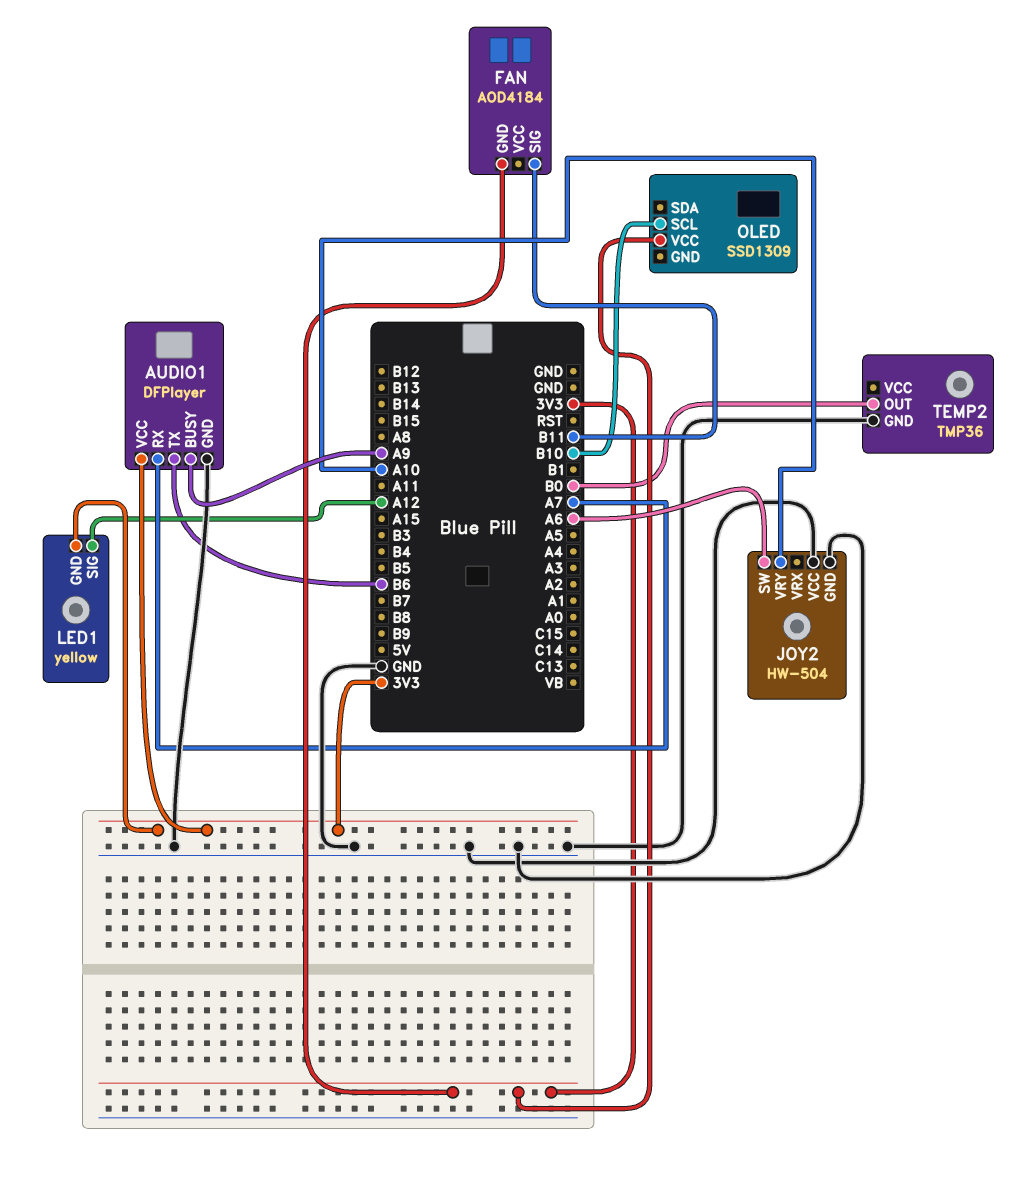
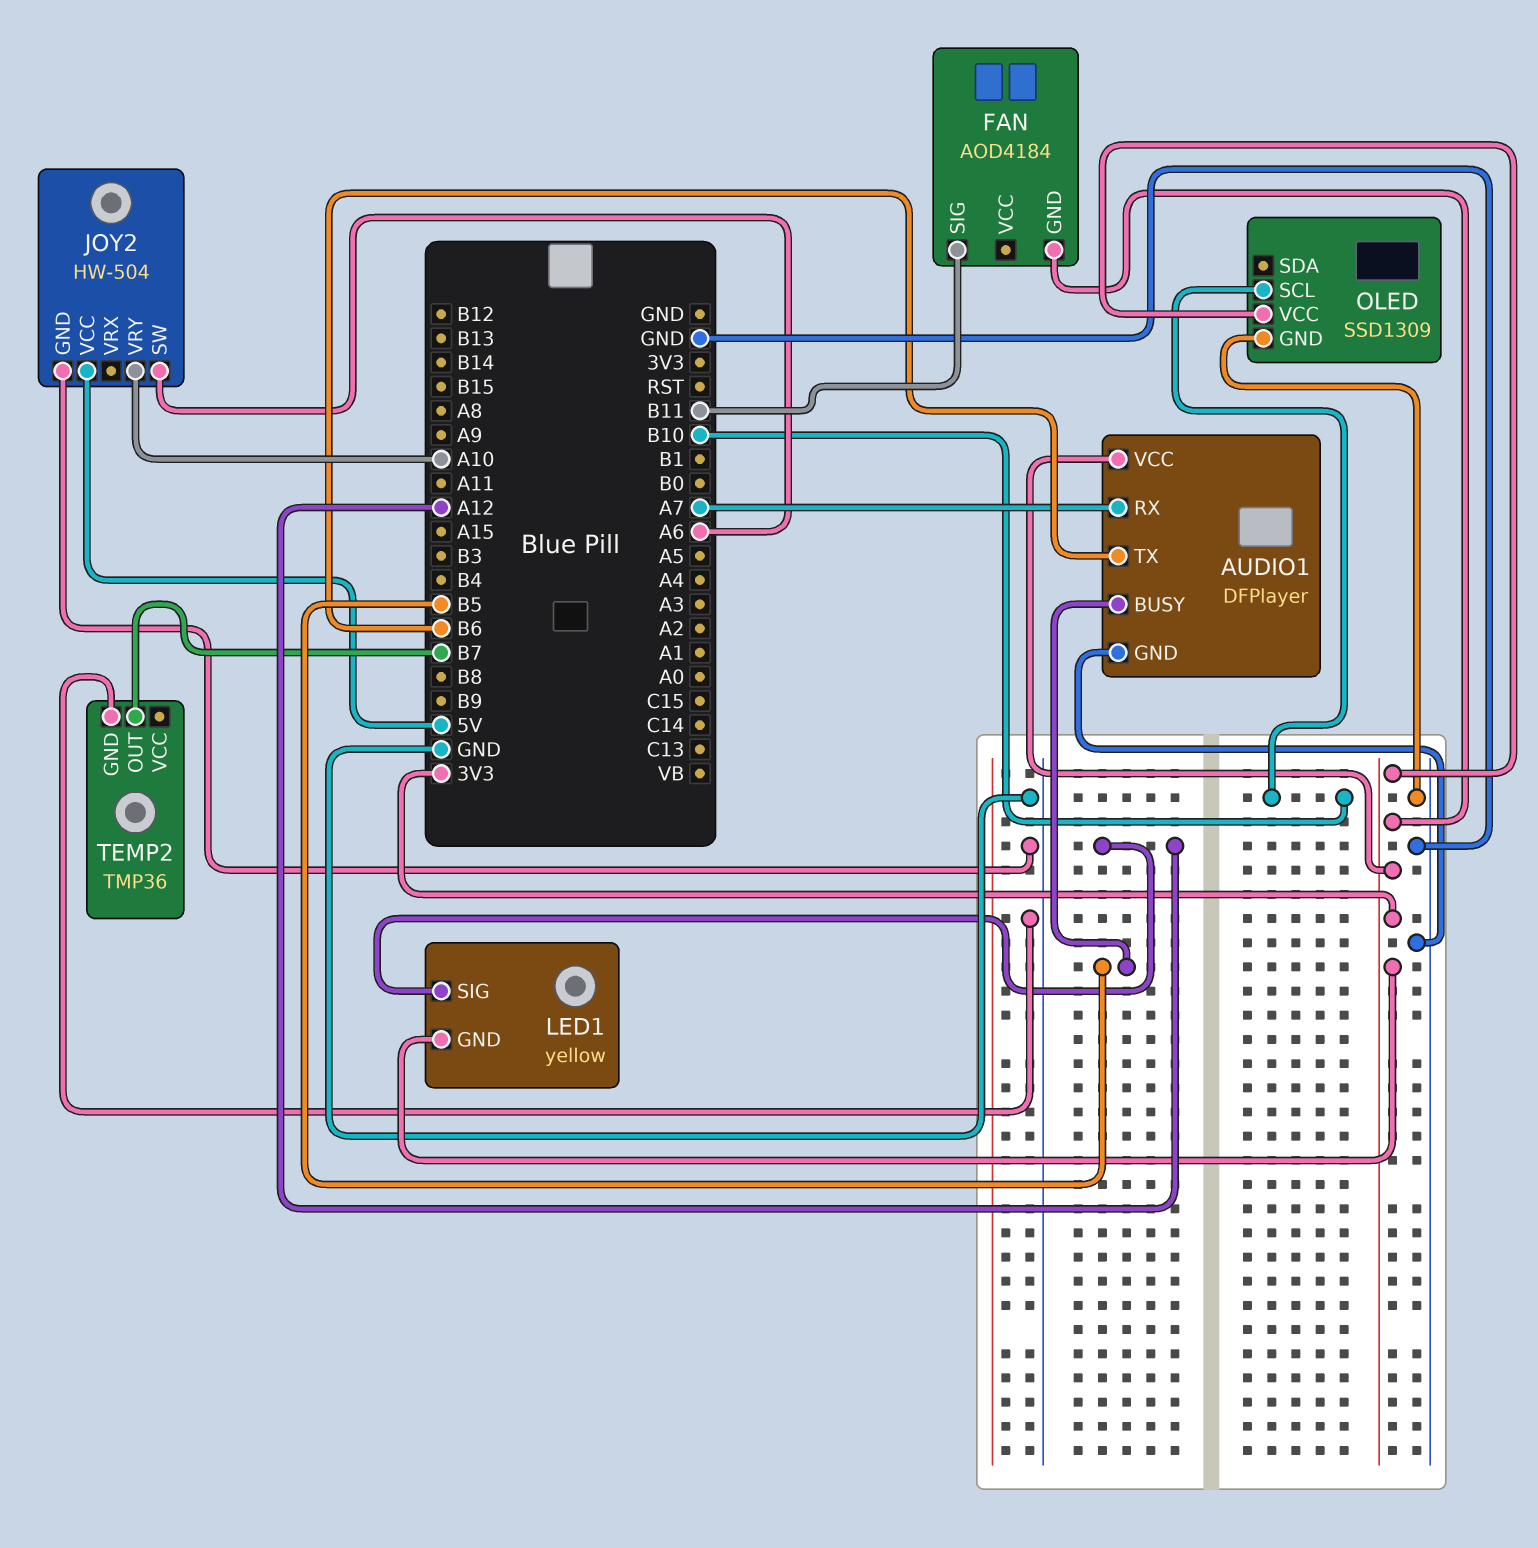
AUDIO1 pin BUSY: A9 -> B5
JOY2 pin VCC: GND -> 5V
OLED pin GND: none -> GND
TEMP2 pin OUT: B0 -> B7

